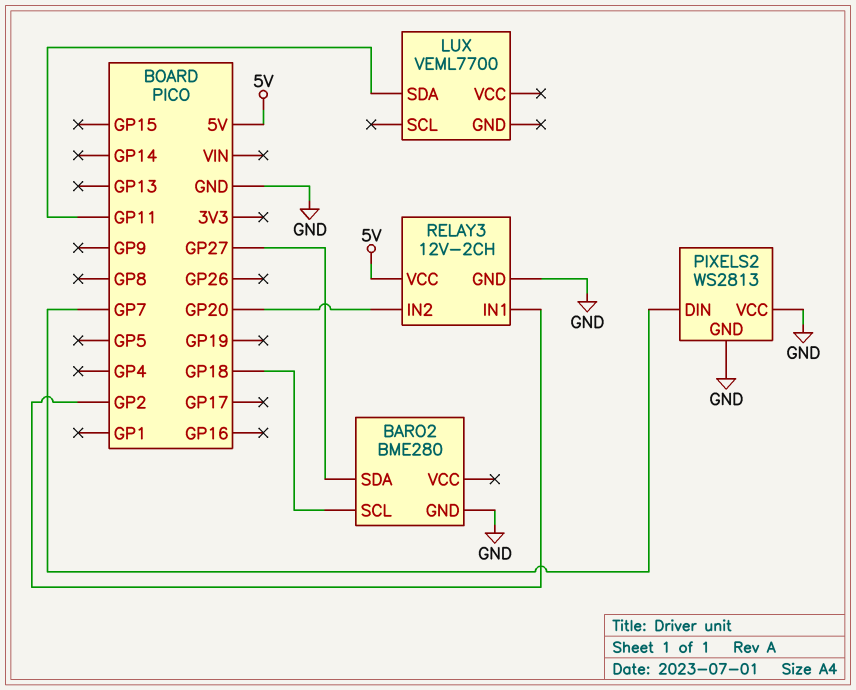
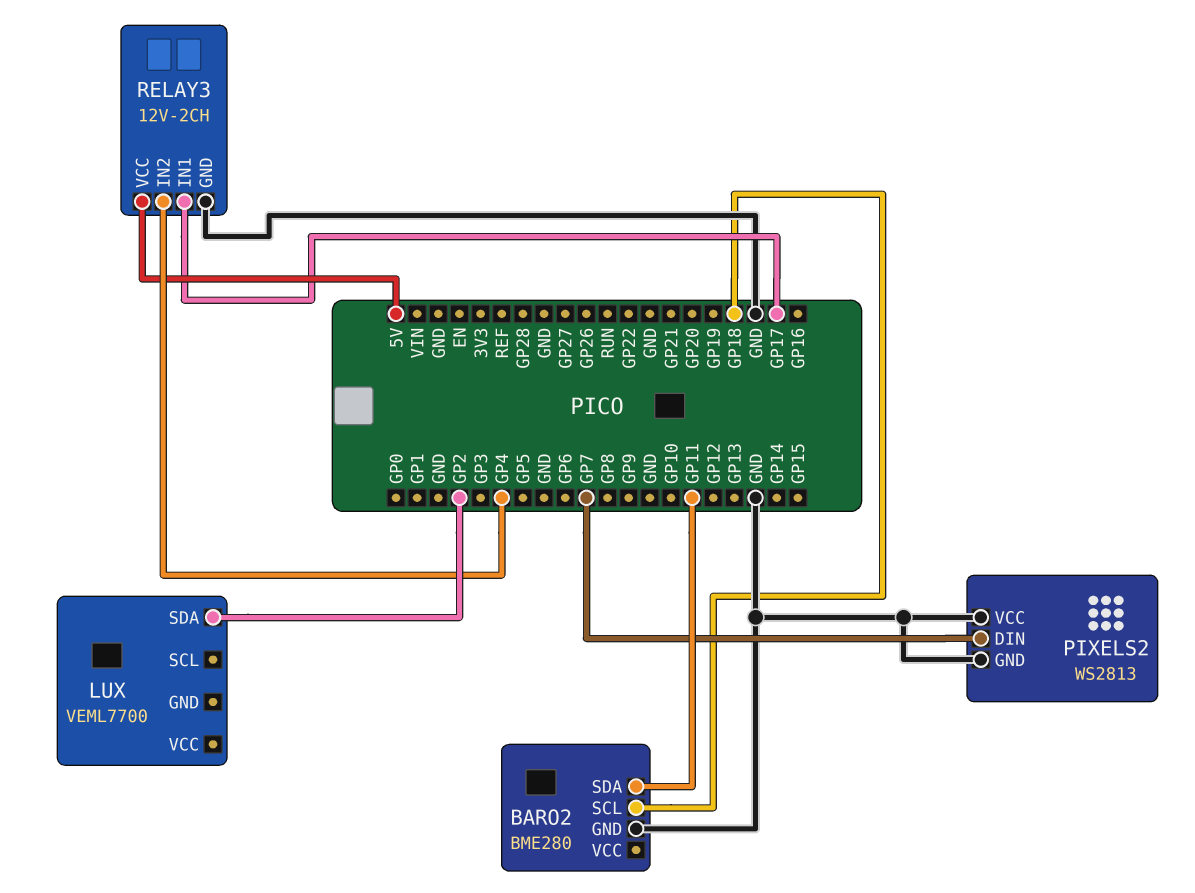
BARO2 pin SDA: GP27 -> GP11
LUX pin SDA: GP11 -> GP2
RELAY3 pin IN1: GP2 -> GP17
RELAY3 pin IN2: GP20 -> GP4

